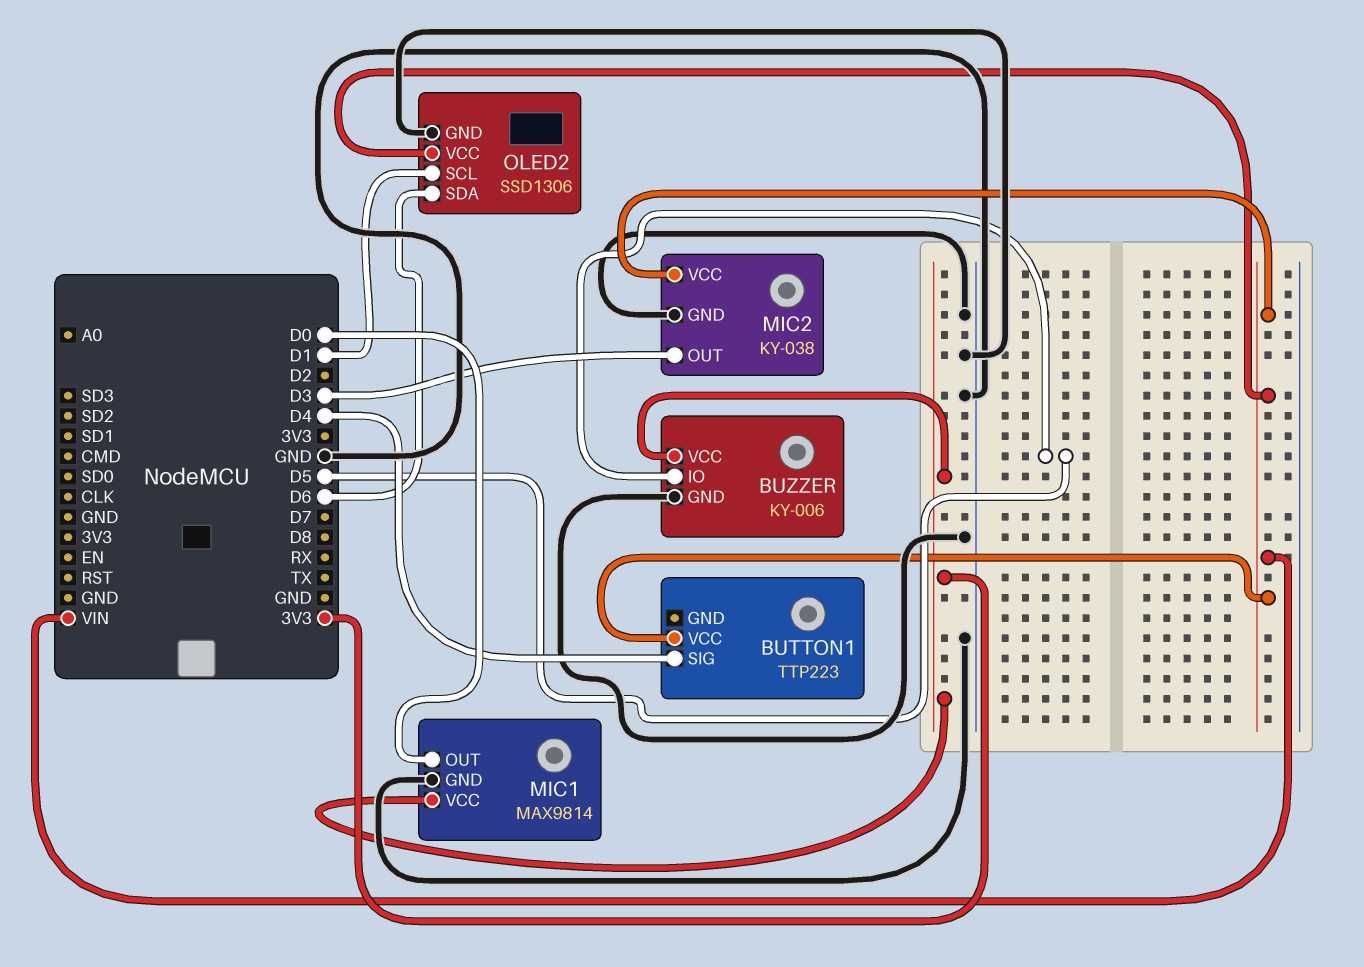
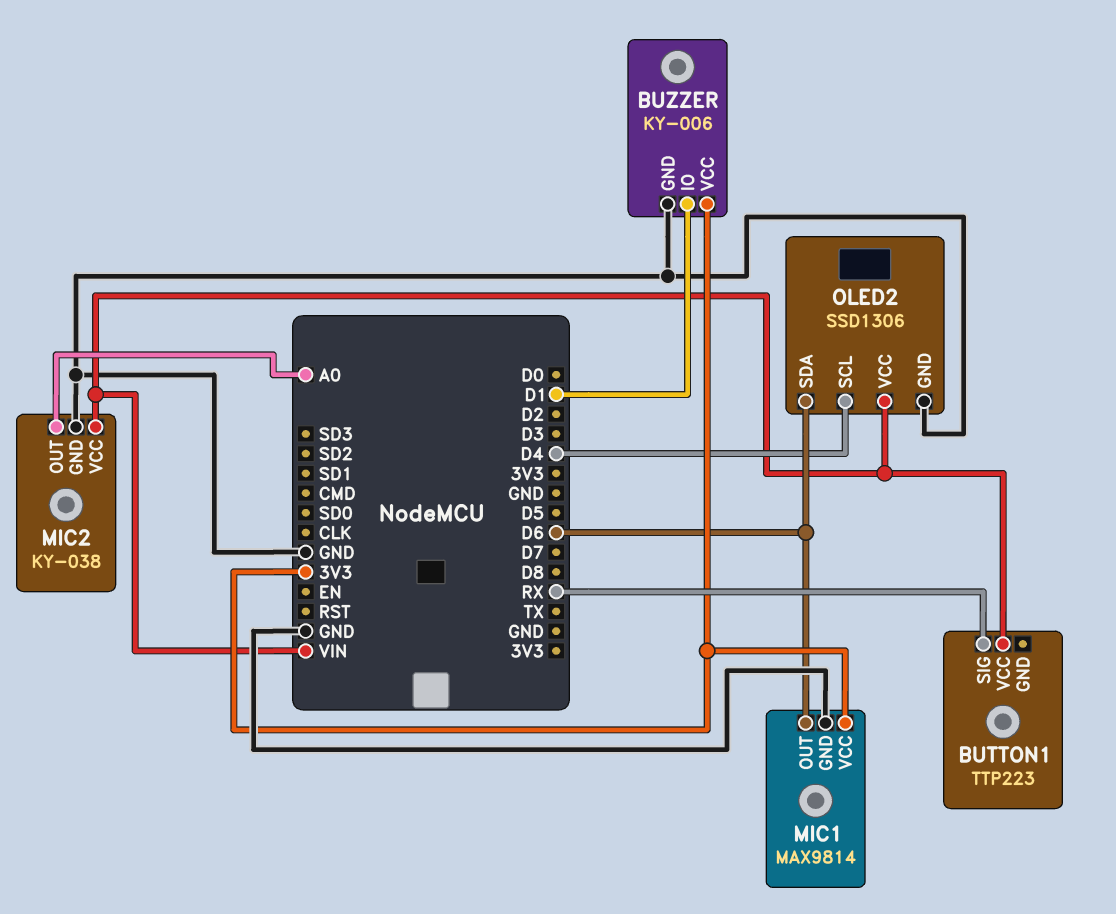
BUTTON1 pin SIG: D4 -> RX
BUZZER pin IO: D5 -> D1
MIC1 pin OUT: D0 -> D6
MIC2 pin OUT: D3 -> A0
OLED2 pin SCL: D1 -> D4

